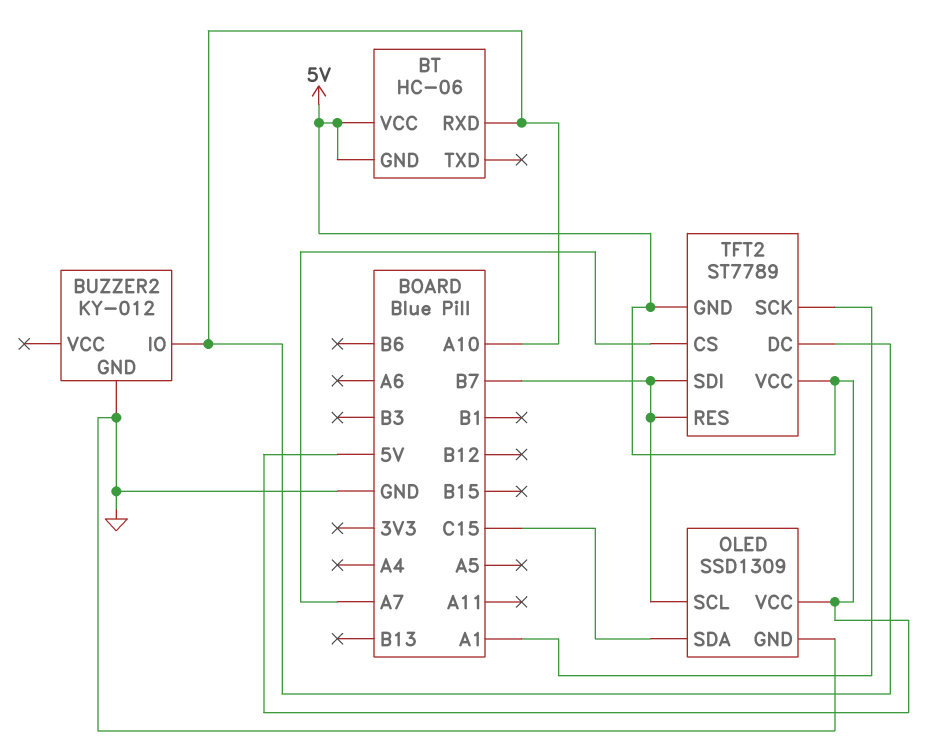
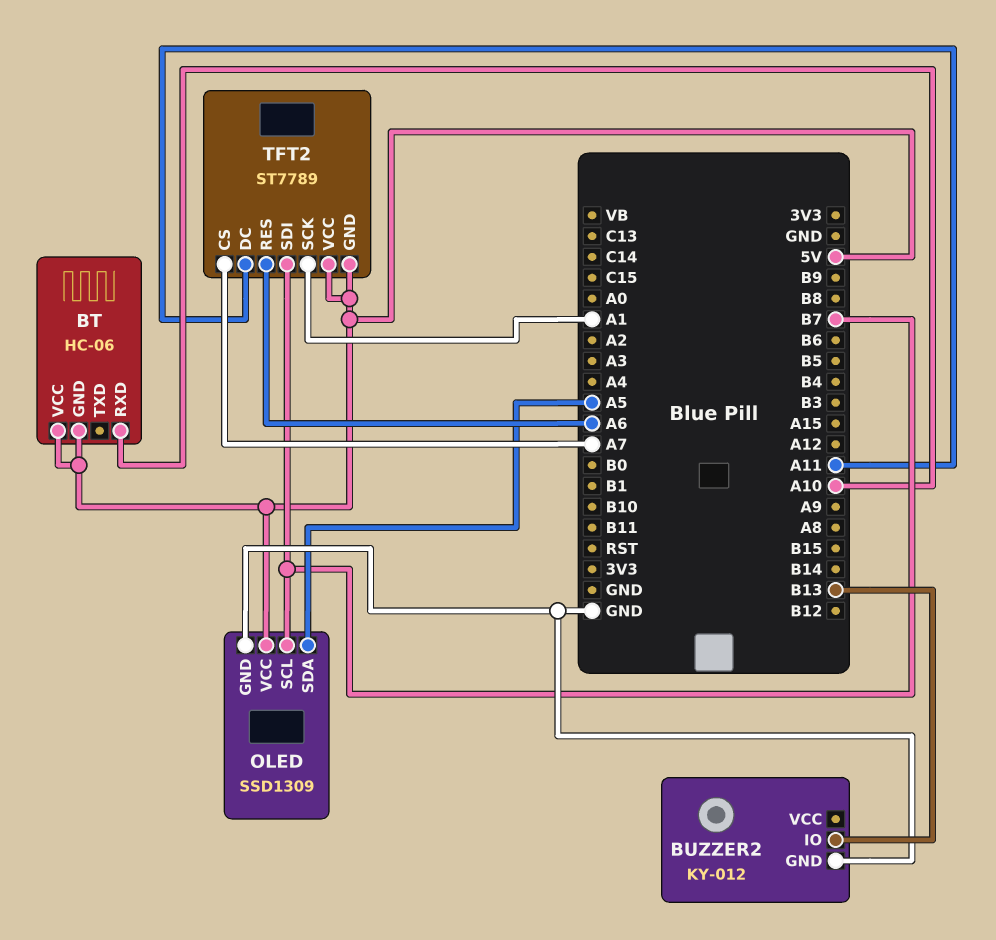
BUZZER2 pin IO: A10 -> B13
OLED pin SDA: C15 -> A5
TFT2 pin DC: A10 -> A11
TFT2 pin RES: B7 -> A6

